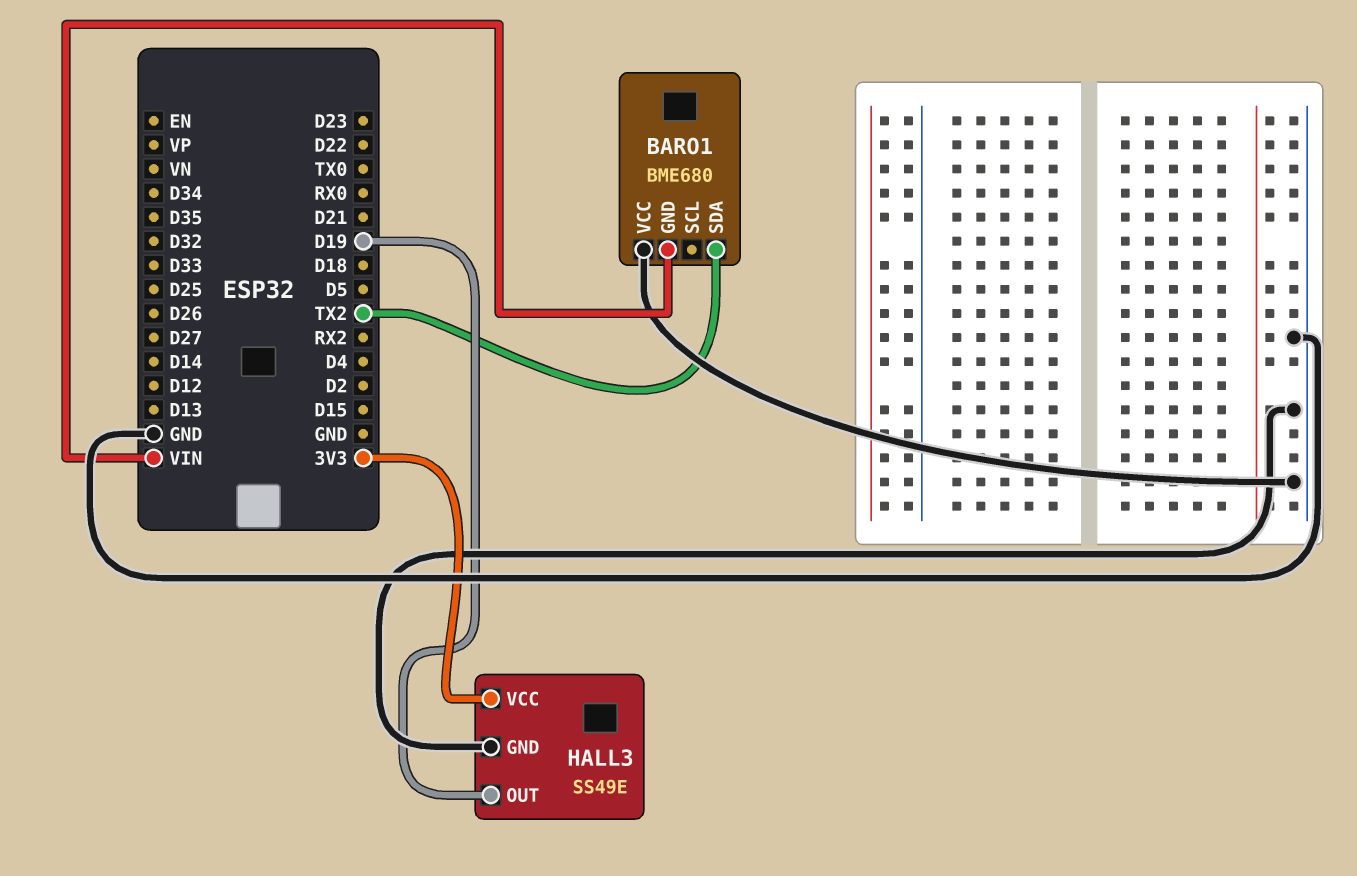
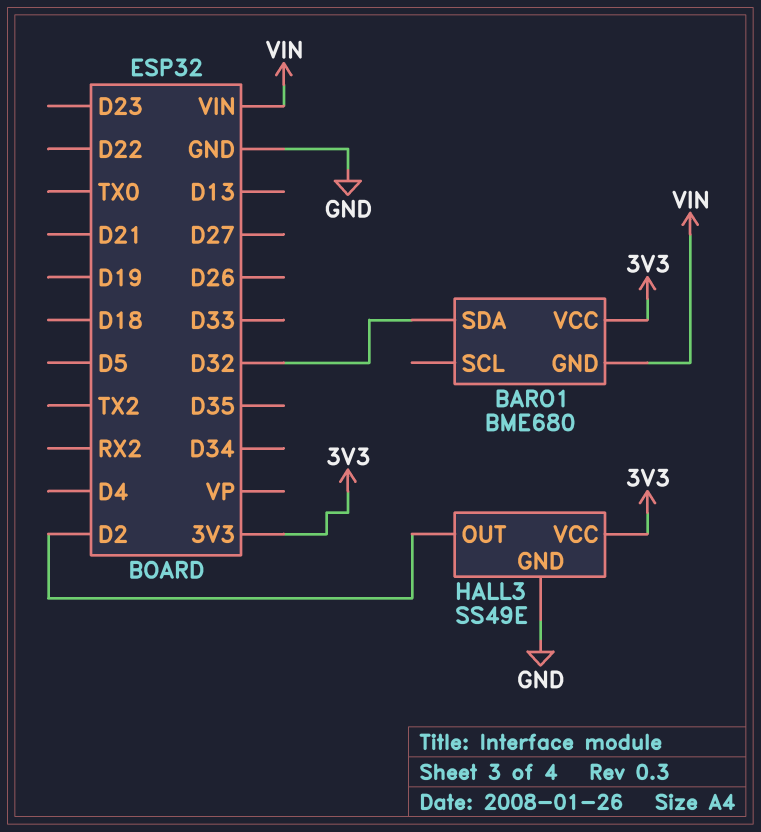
BARO1 pin SDA: TX2 -> D32
BARO1 pin VCC: GND -> 3V3
HALL3 pin OUT: D19 -> D2

